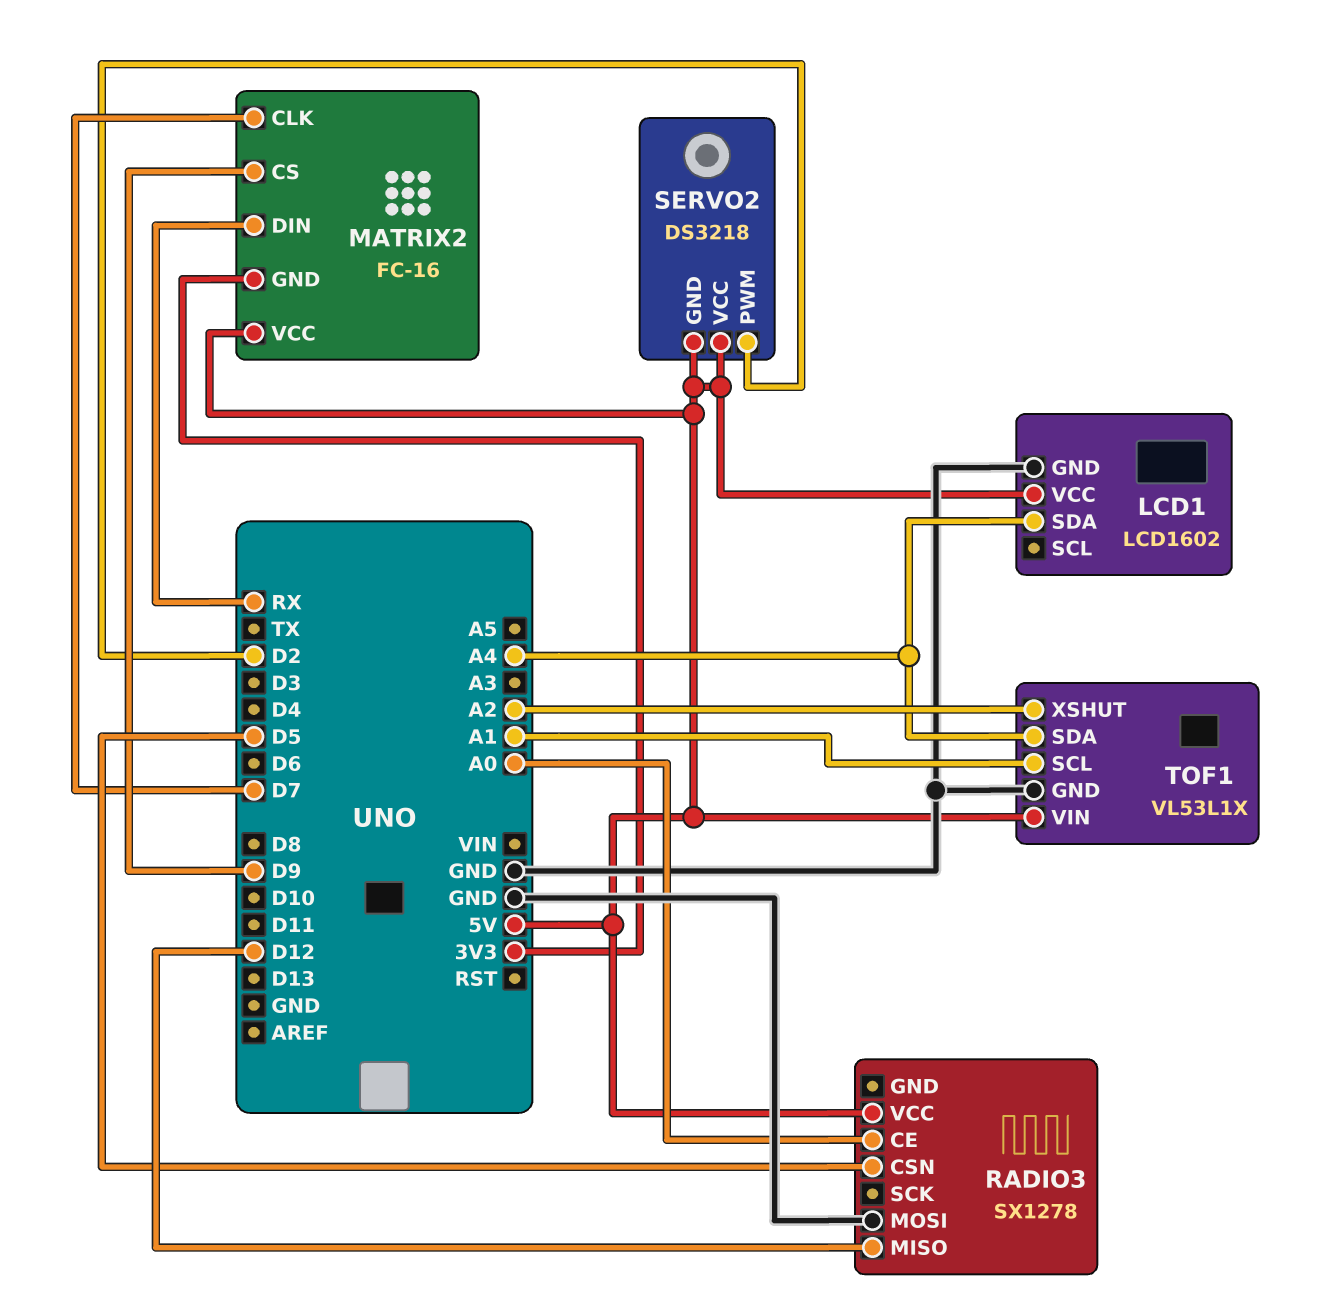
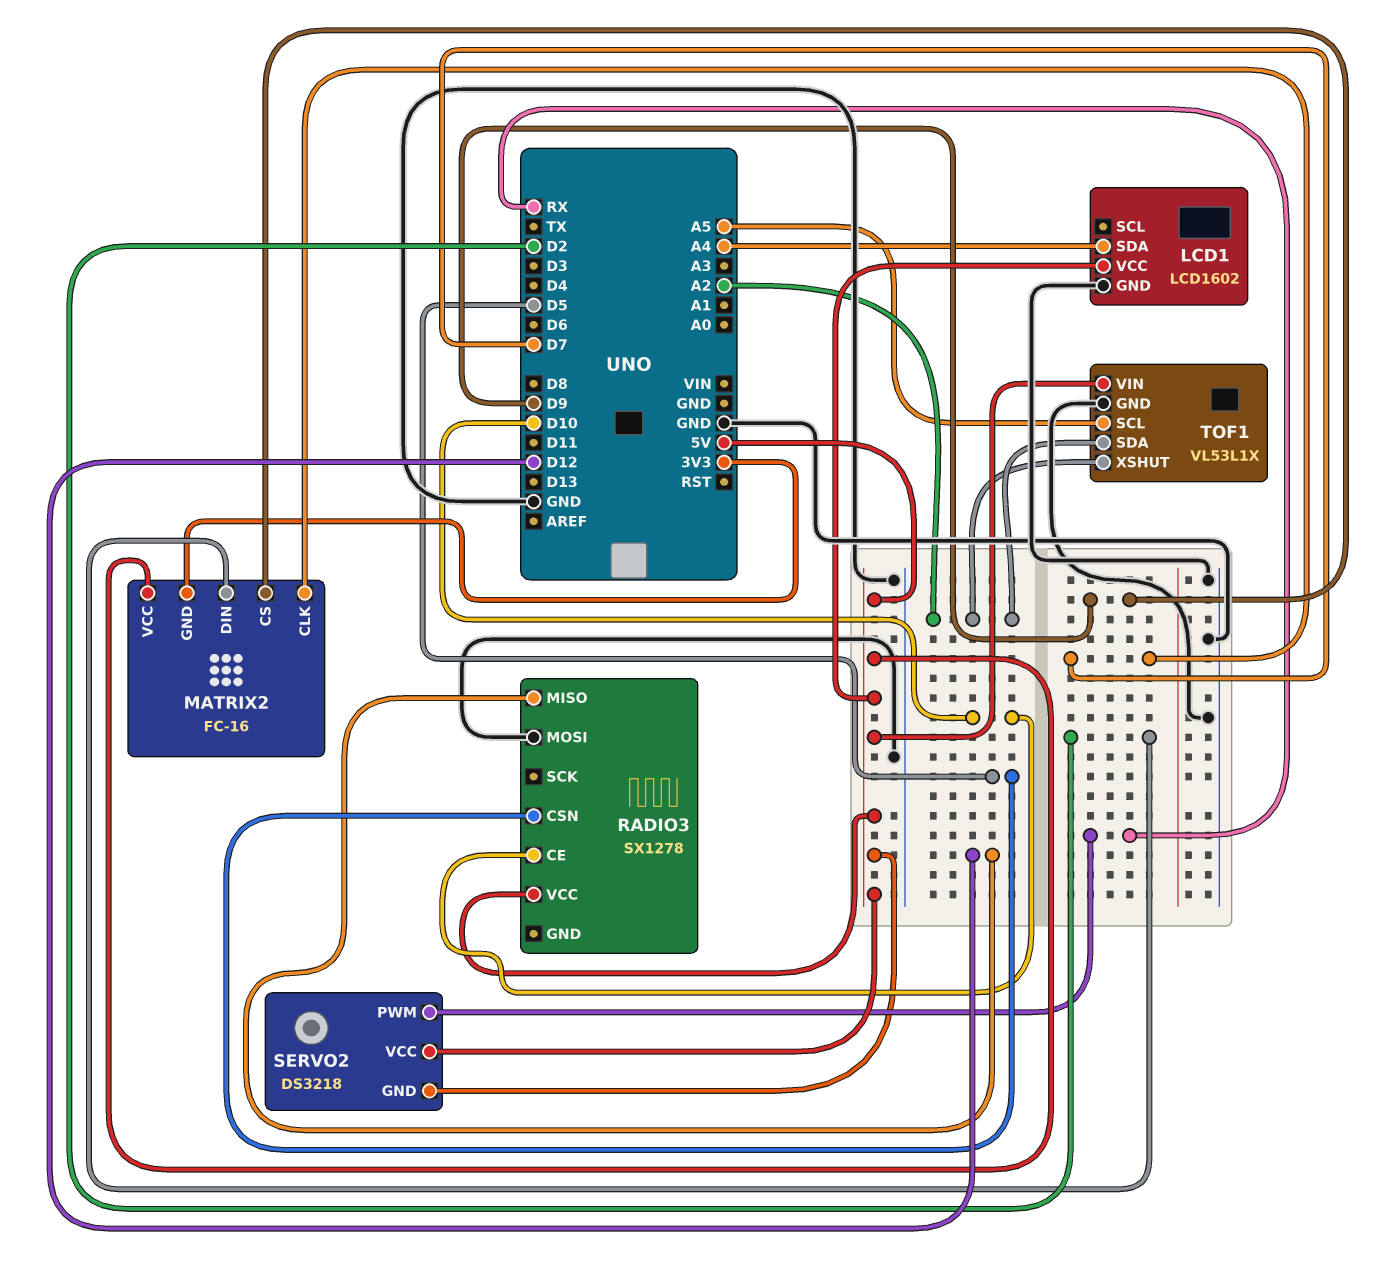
MATRIX2 pin DIN: RX -> D2
RADIO3 pin CE: A0 -> D10
SERVO2 pin PWM: D2 -> RX
TOF1 pin SCL: A1 -> A5
TOF1 pin SDA: A4 -> A2

